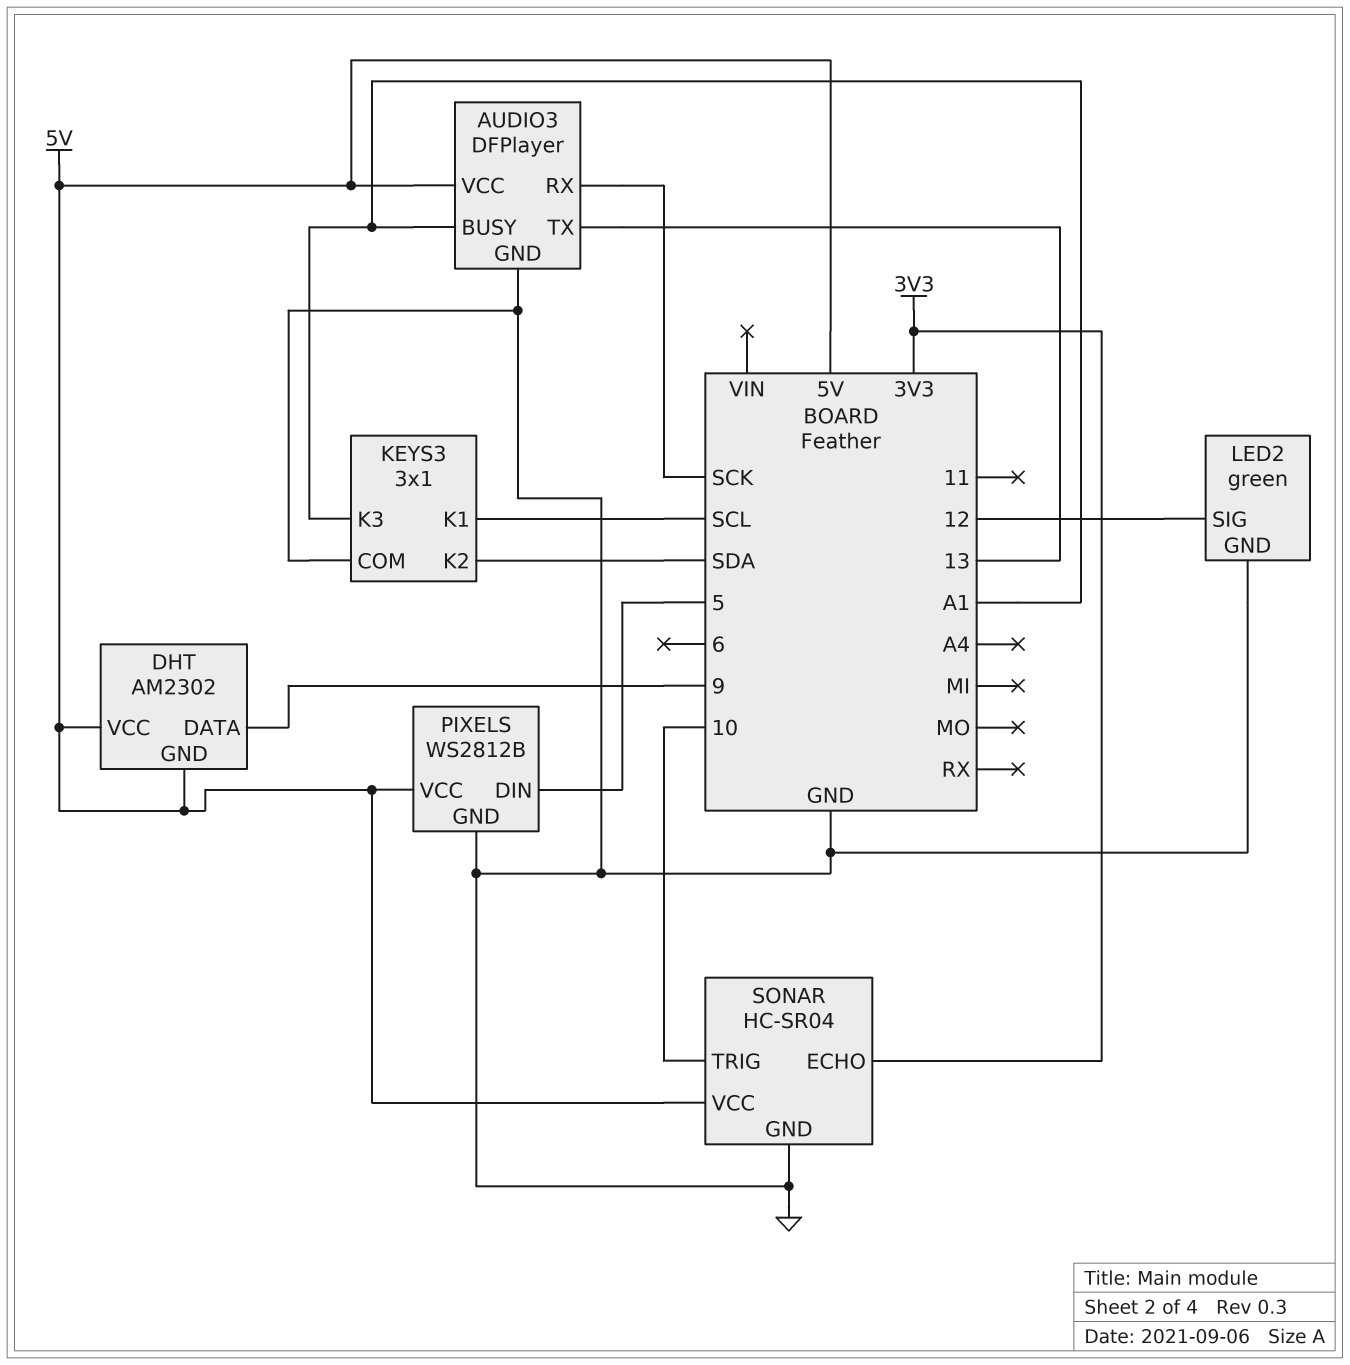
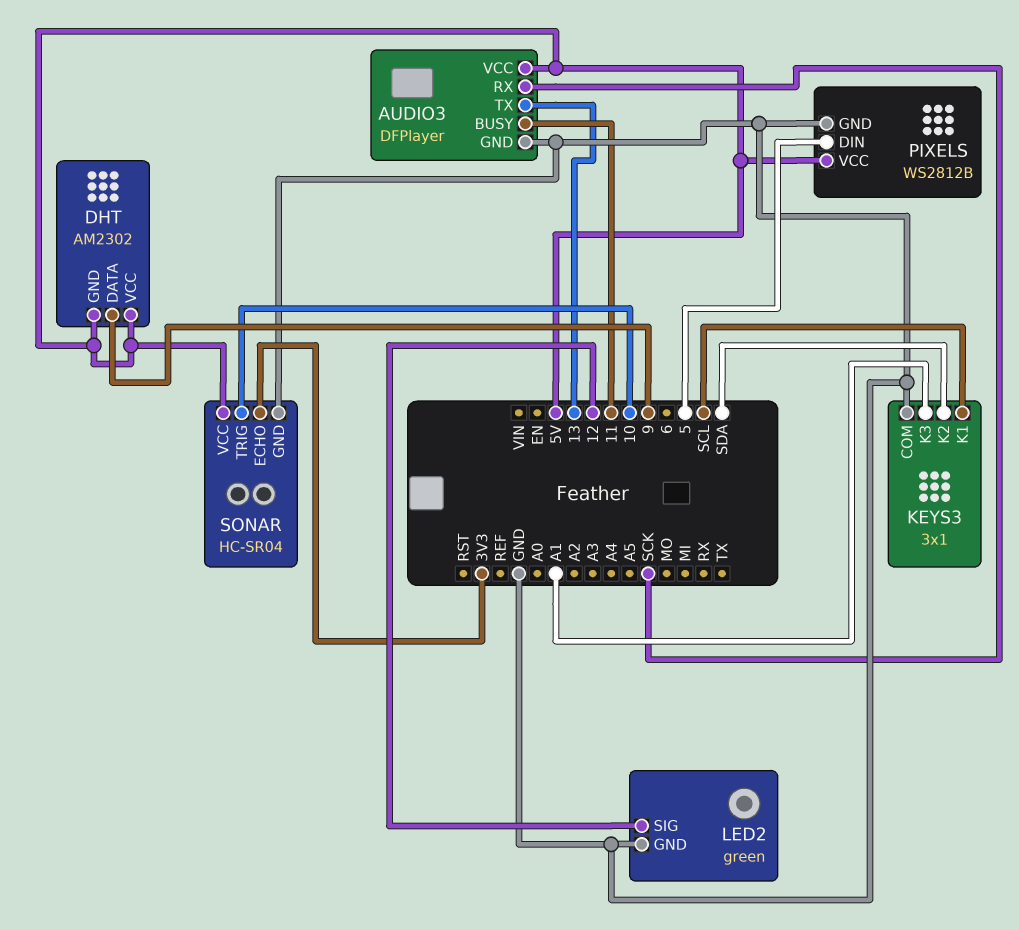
AUDIO3 pin BUSY: A1 -> 11

